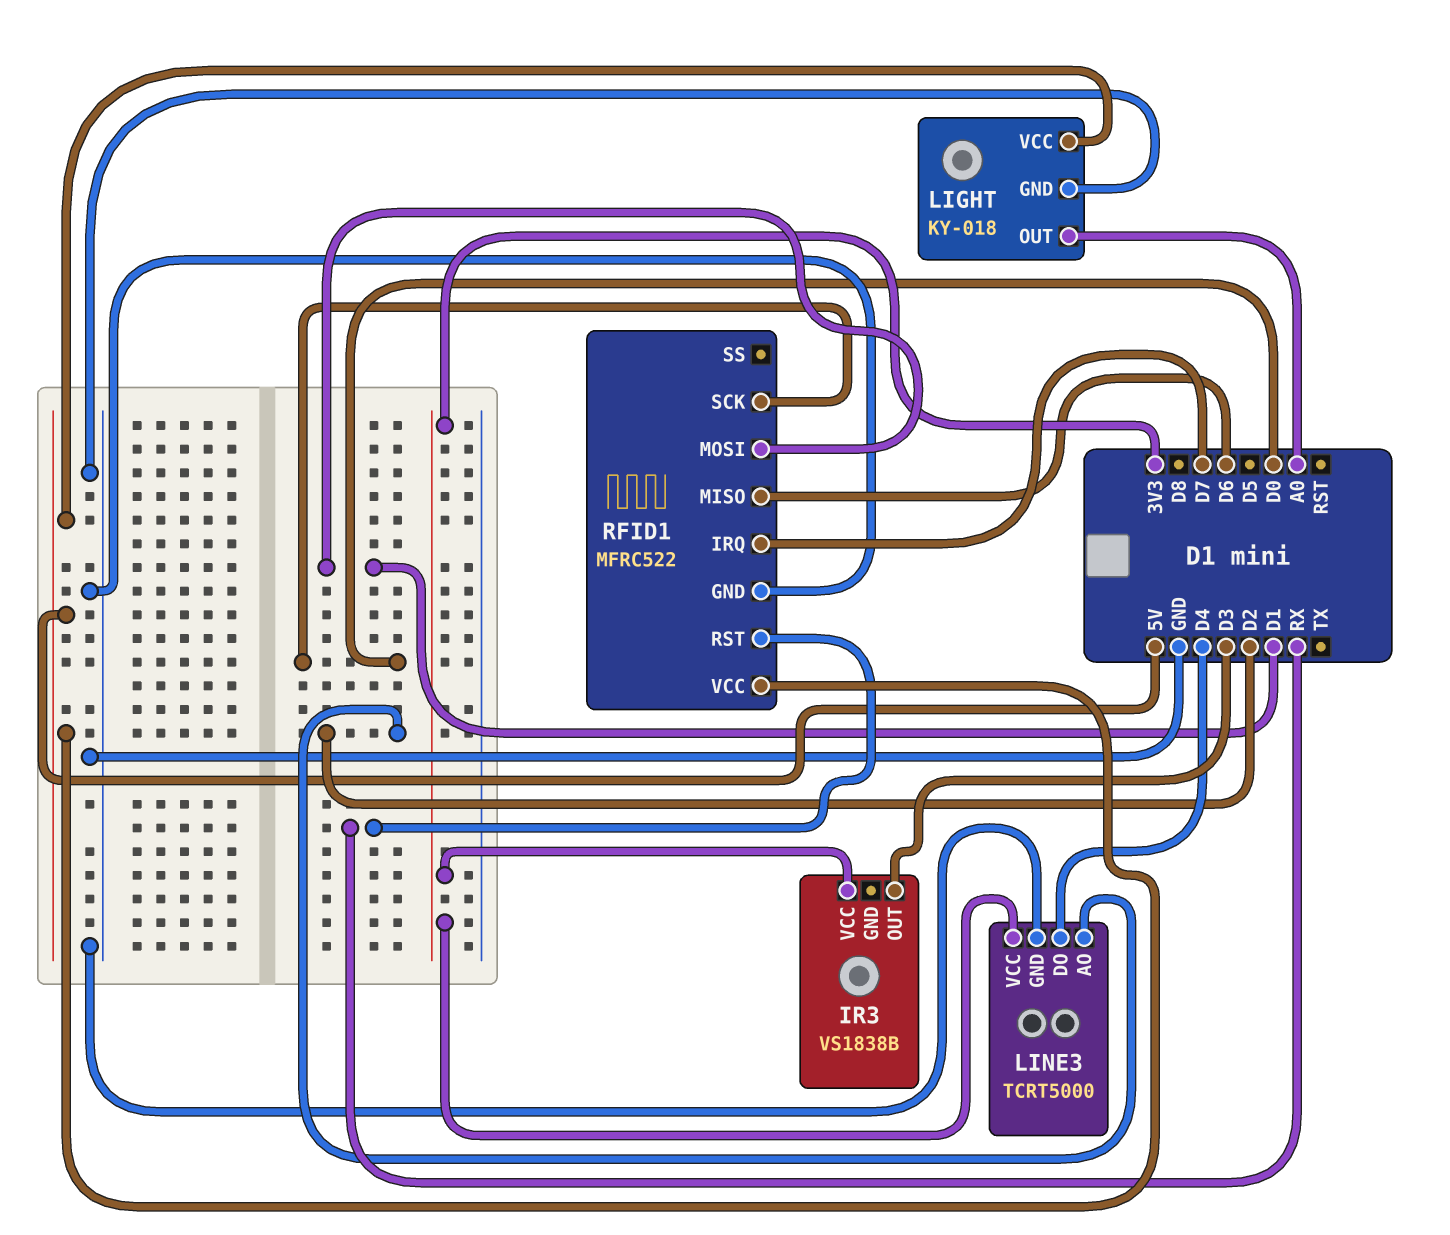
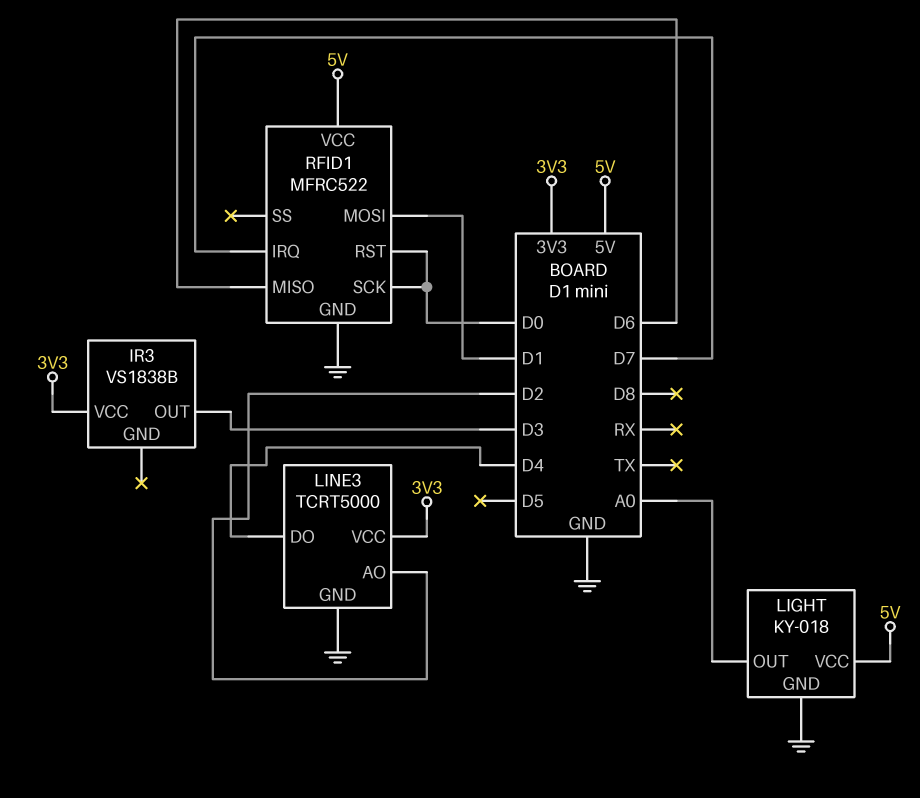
RFID1 pin RST: RX -> D0

